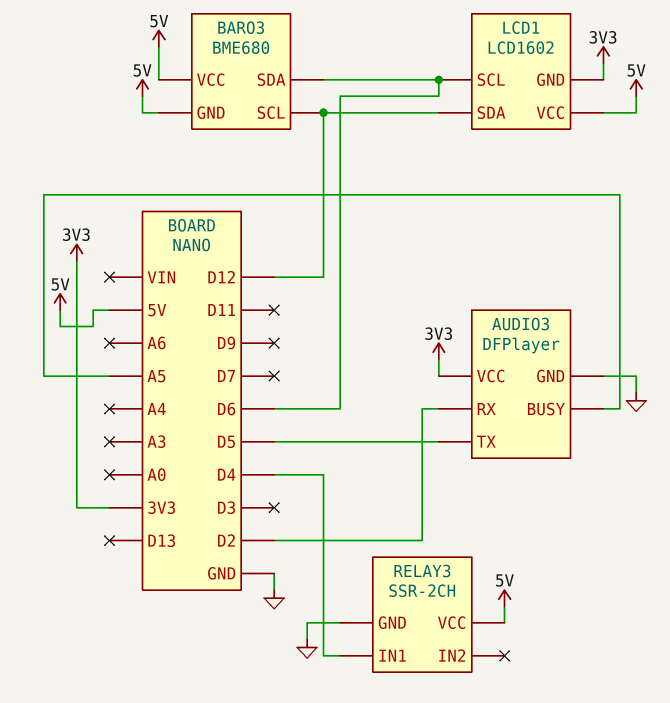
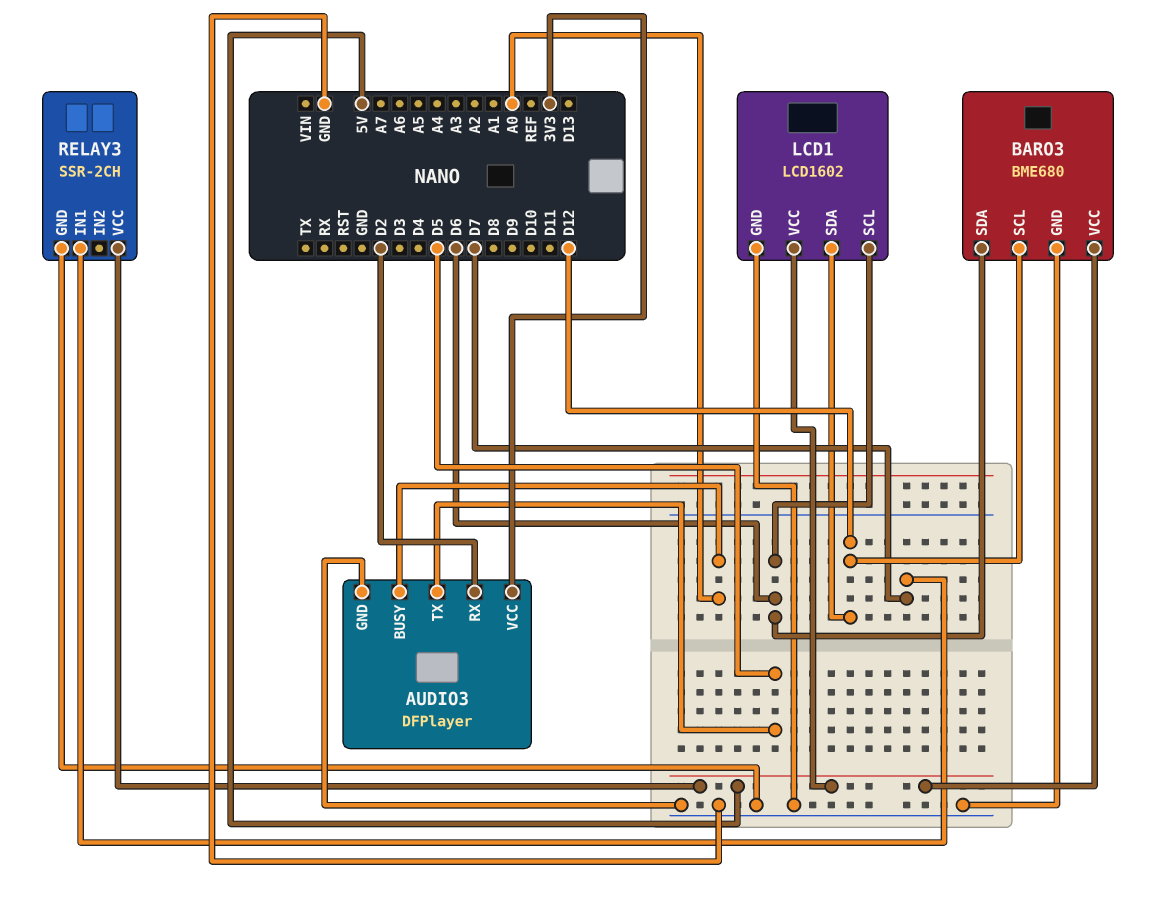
AUDIO3 pin BUSY: A5 -> A0
BARO3 pin GND: 5V -> GND
LCD1 pin GND: 3V3 -> GND
RELAY3 pin IN1: D4 -> D7

